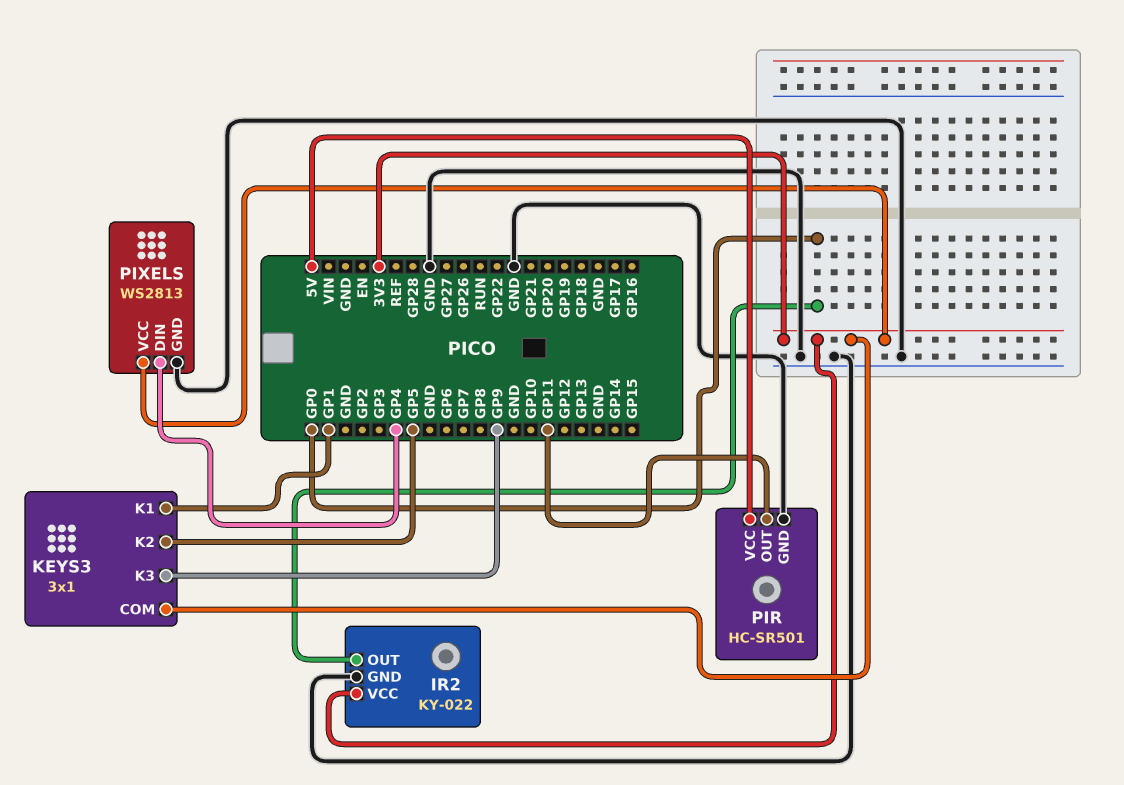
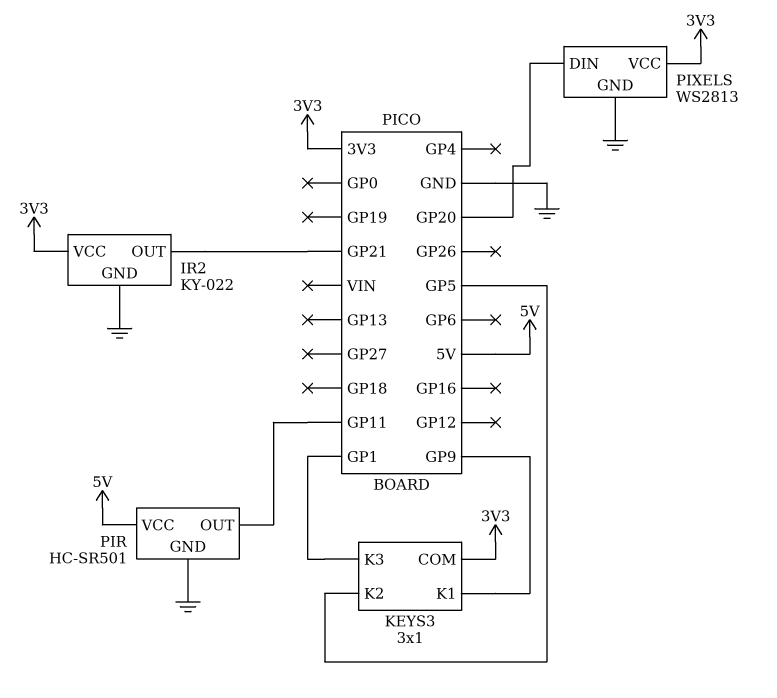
IR2 pin OUT: GP0 -> GP21
KEYS3 pin K1: GP1 -> GP9
KEYS3 pin K3: GP9 -> GP1
PIXELS pin DIN: GP4 -> GP20

